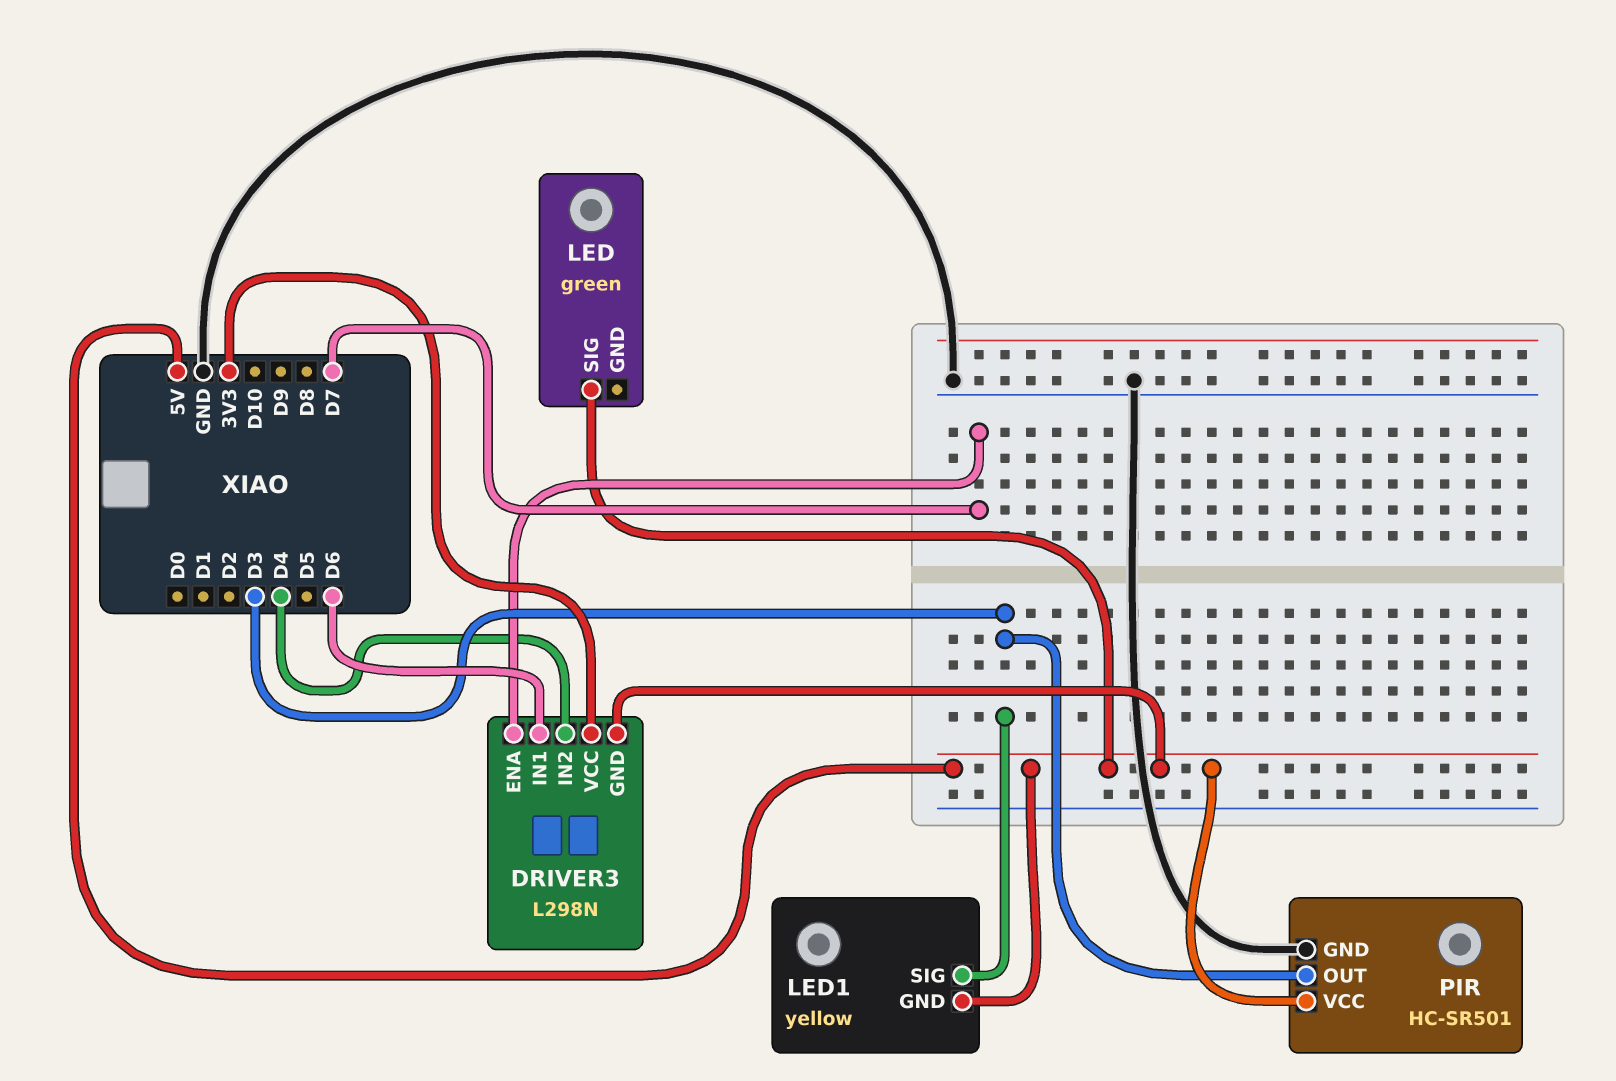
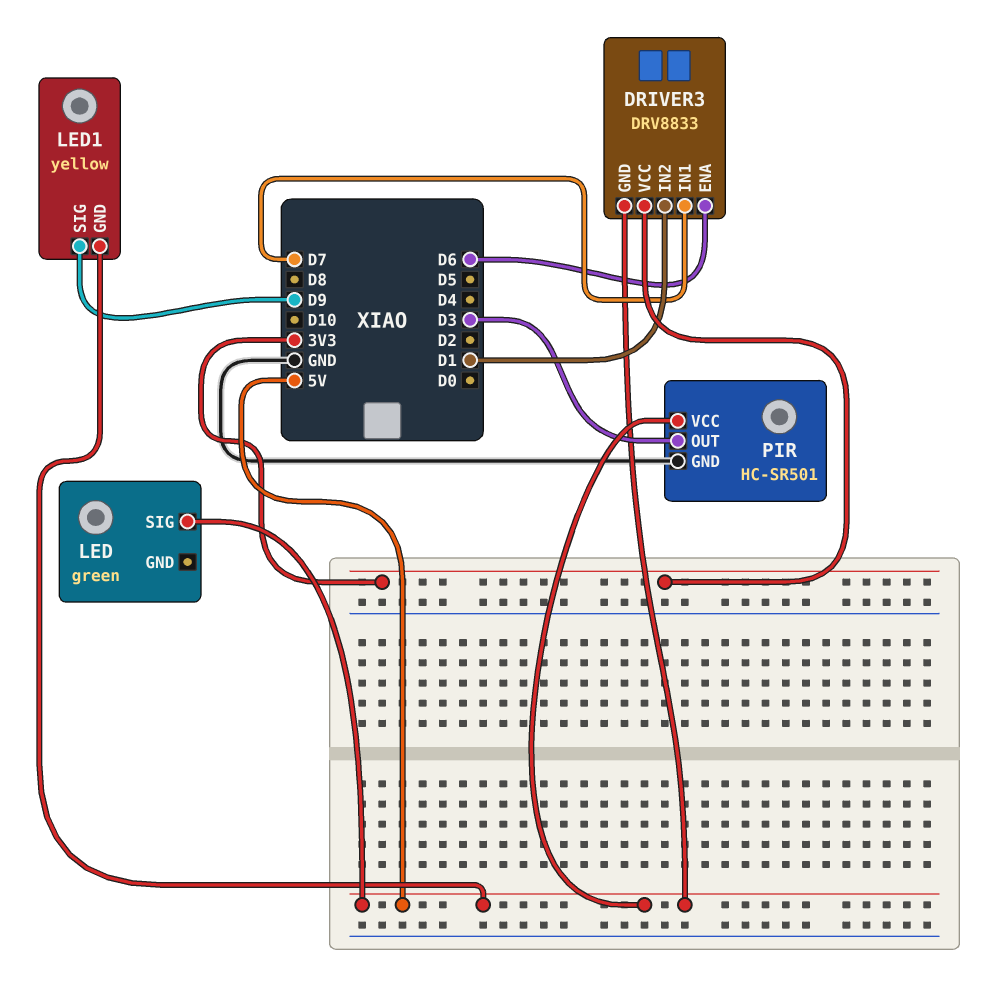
DRIVER3: L298N -> DRV8833
DRIVER3 pin ENA: D7 -> D6
DRIVER3 pin IN1: D6 -> D7
DRIVER3 pin IN2: D4 -> D1
LED1 pin SIG: D3 -> D9

